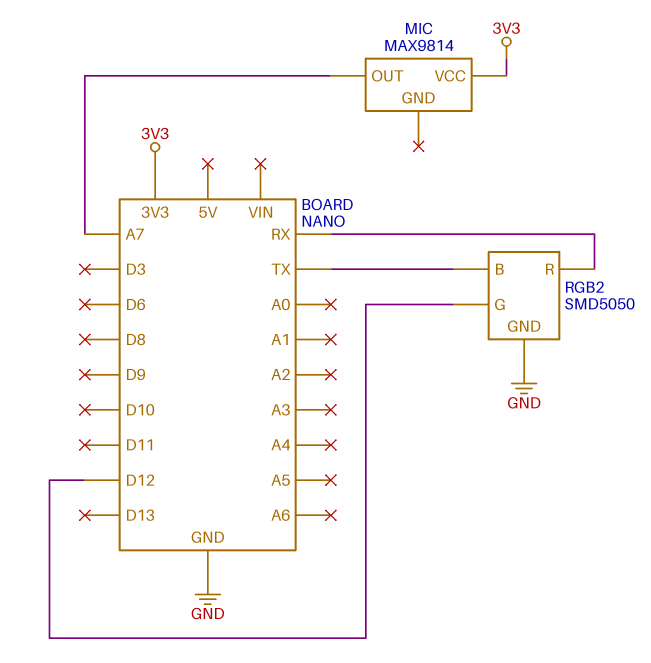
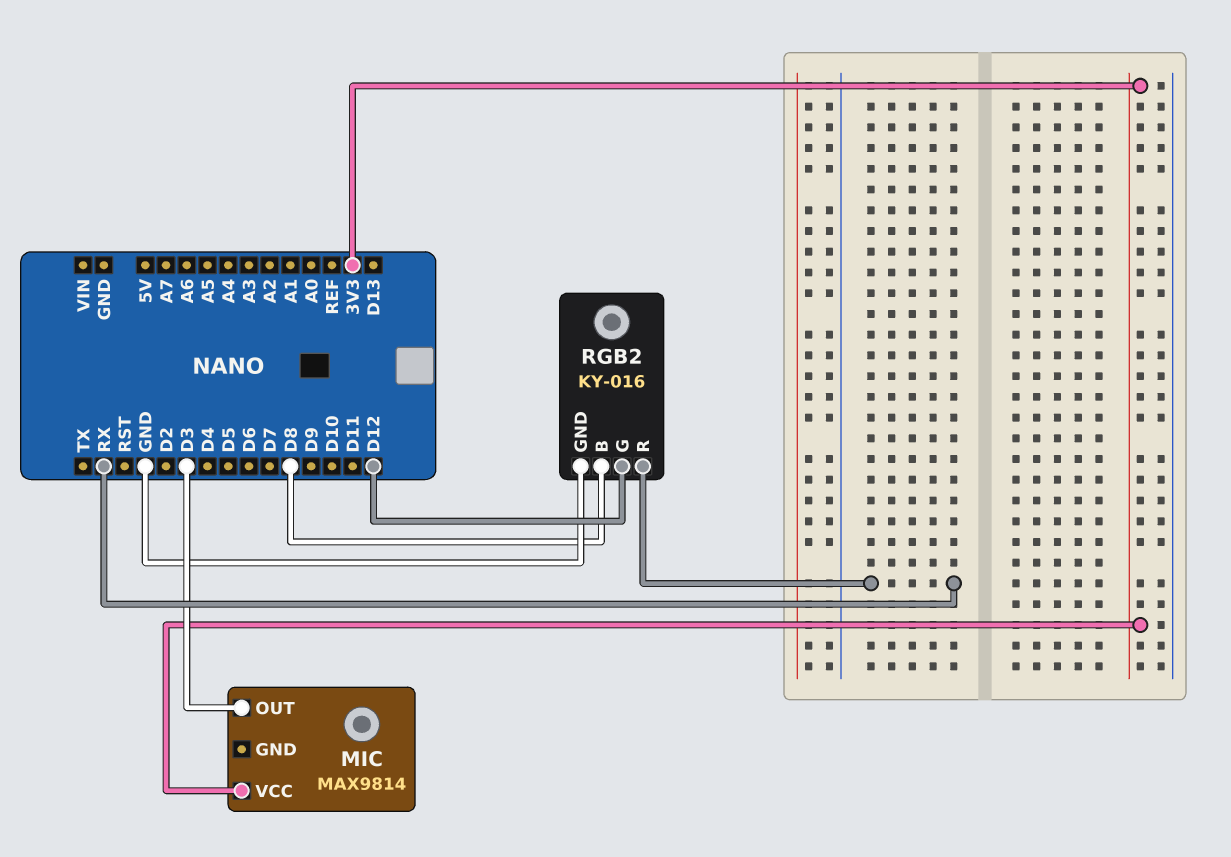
MIC pin OUT: A7 -> D3
RGB2: SMD5050 -> KY-016
RGB2 pin B: TX -> D8

